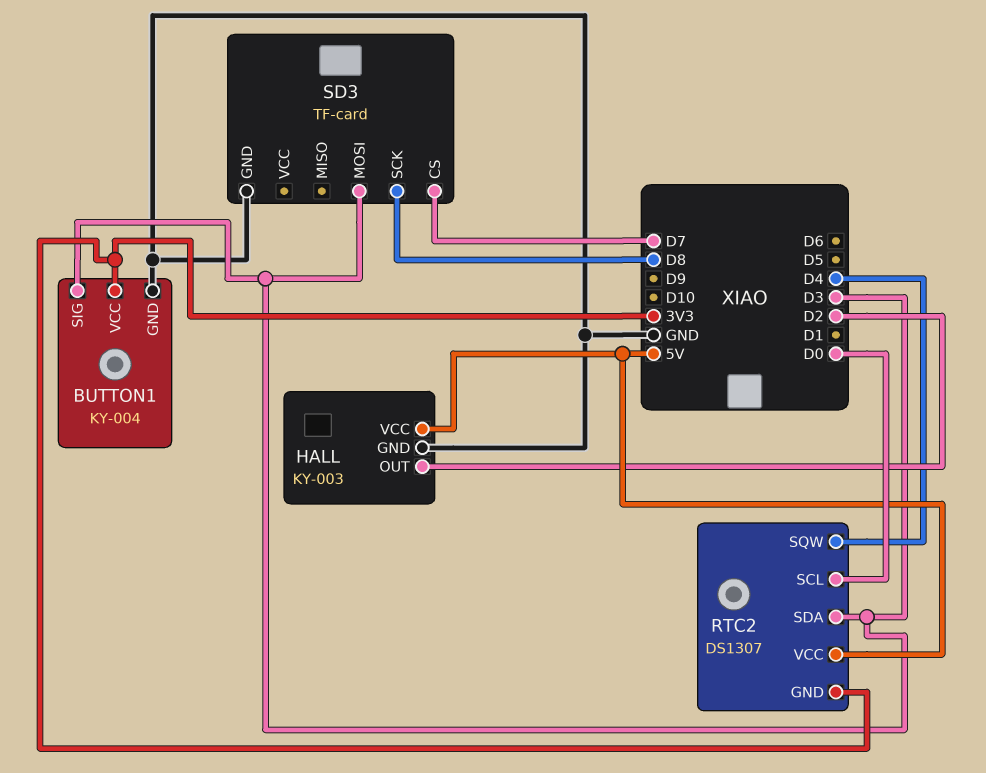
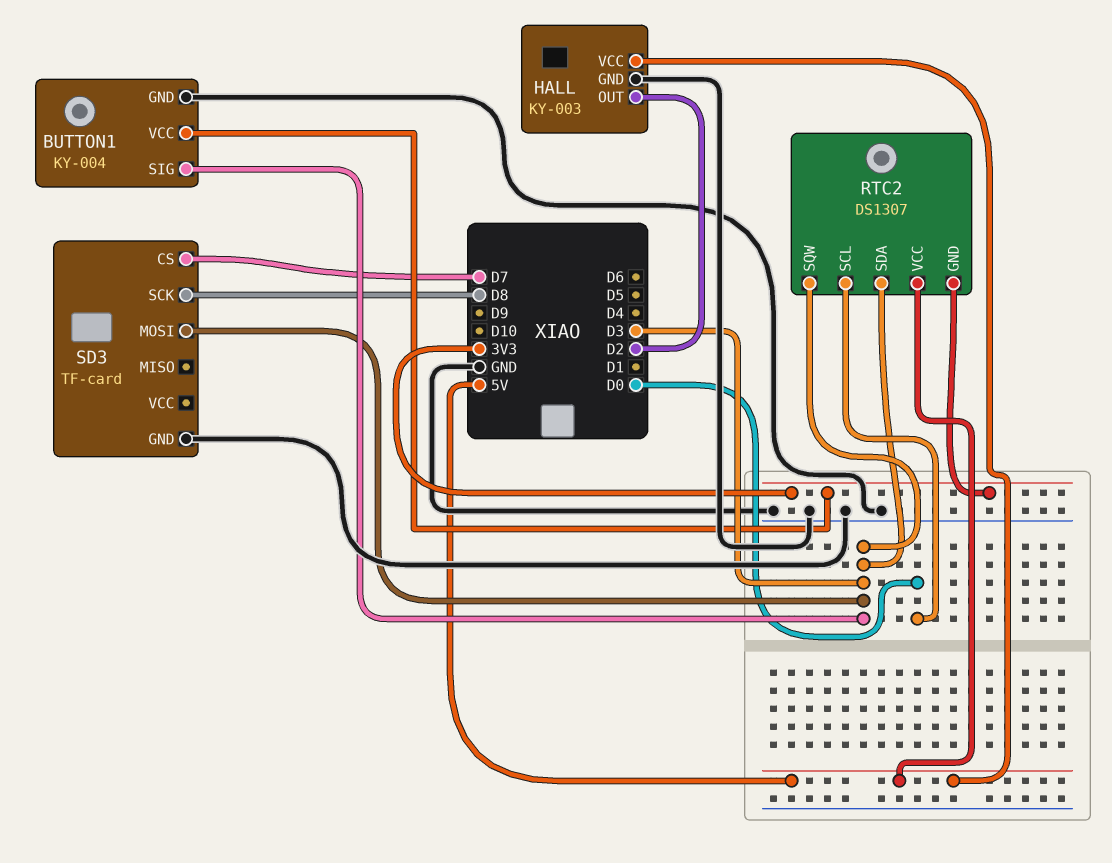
RTC2 pin SQW: D4 -> D3

